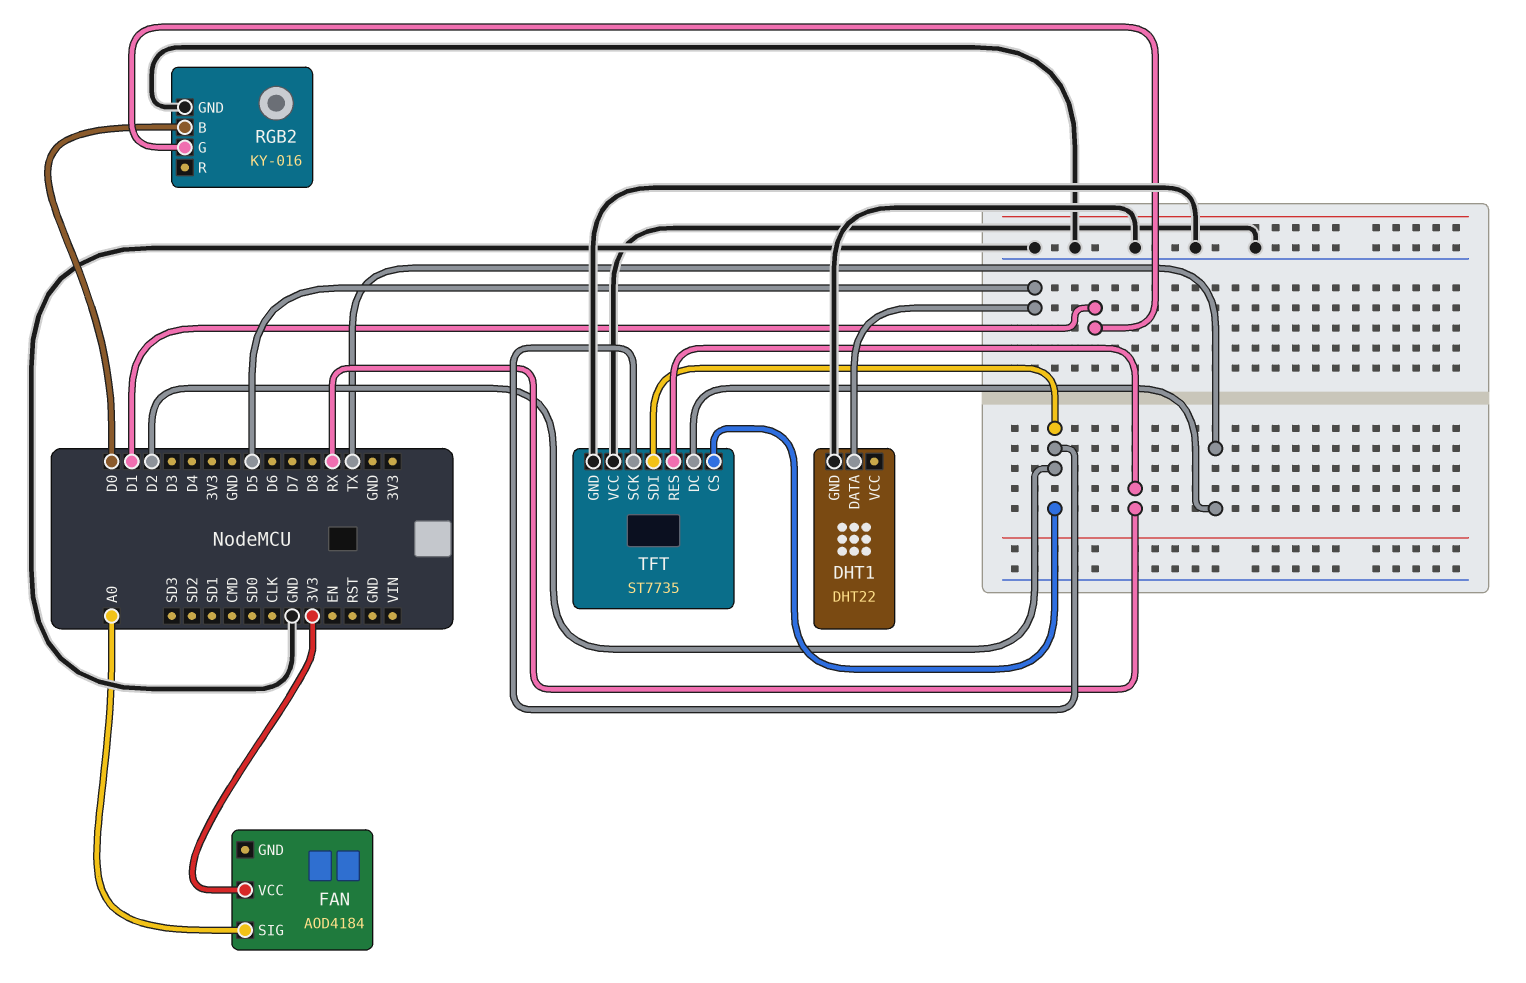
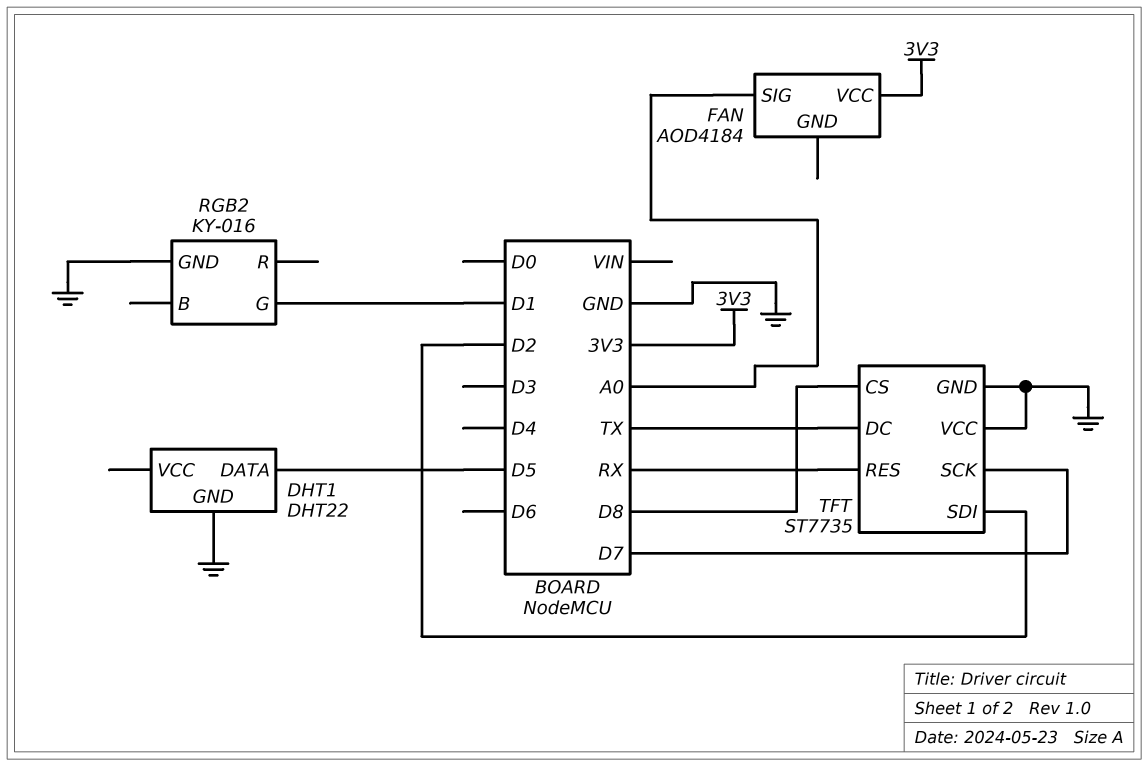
RGB2 pin B: D0 -> none
TFT pin CS: D2 -> D8
TFT pin SCK: D2 -> D7

